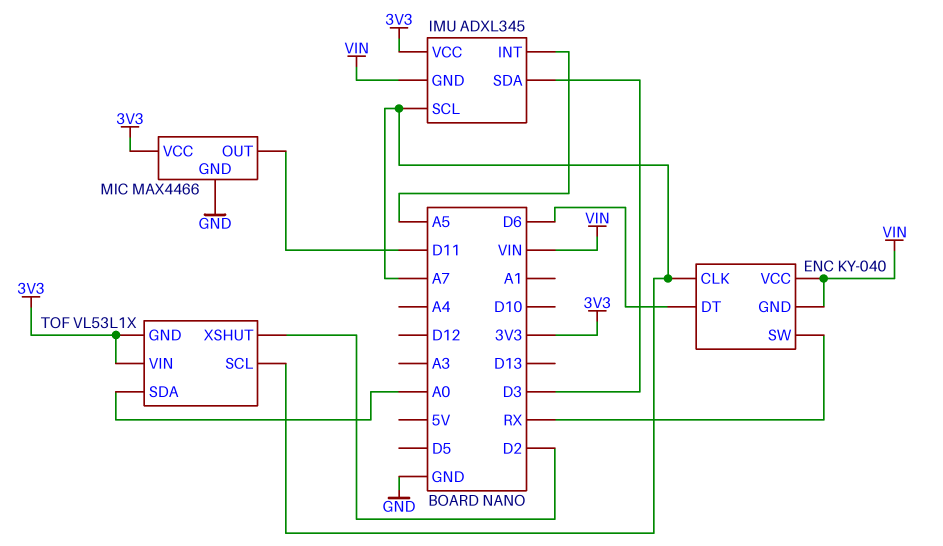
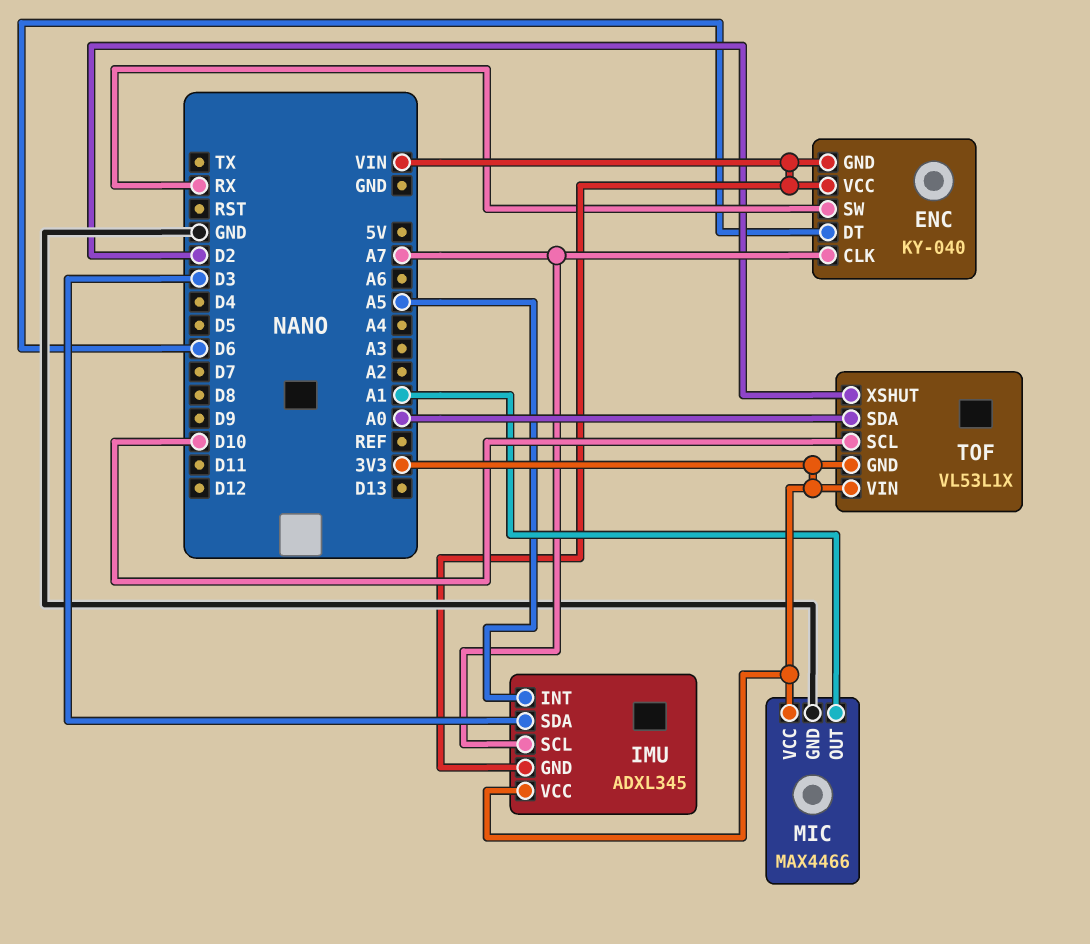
MIC pin OUT: D11 -> A1
TOF pin SCL: A7 -> D10

